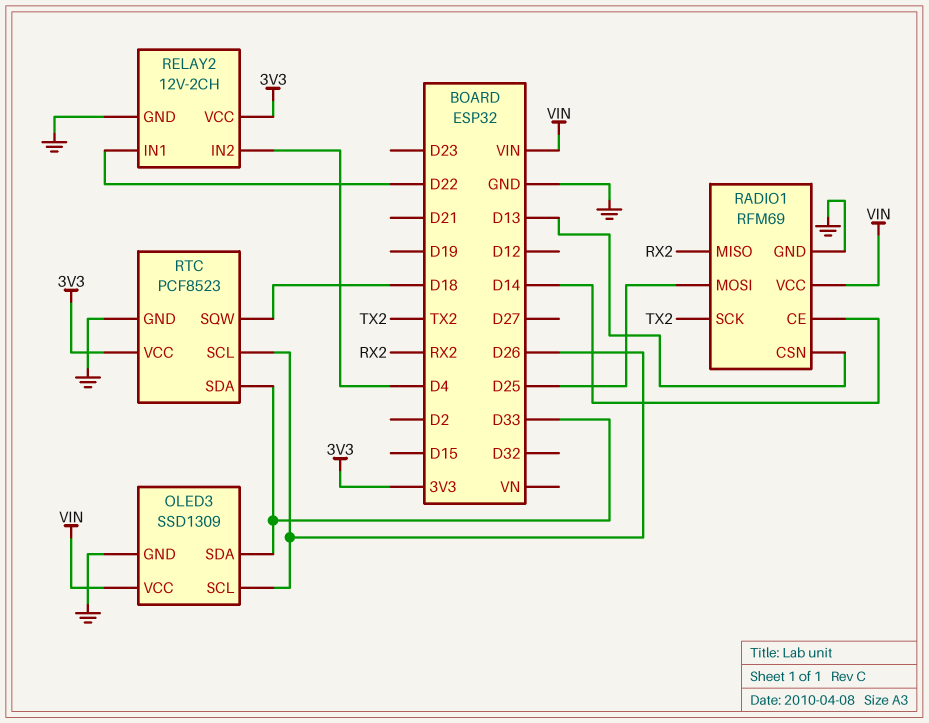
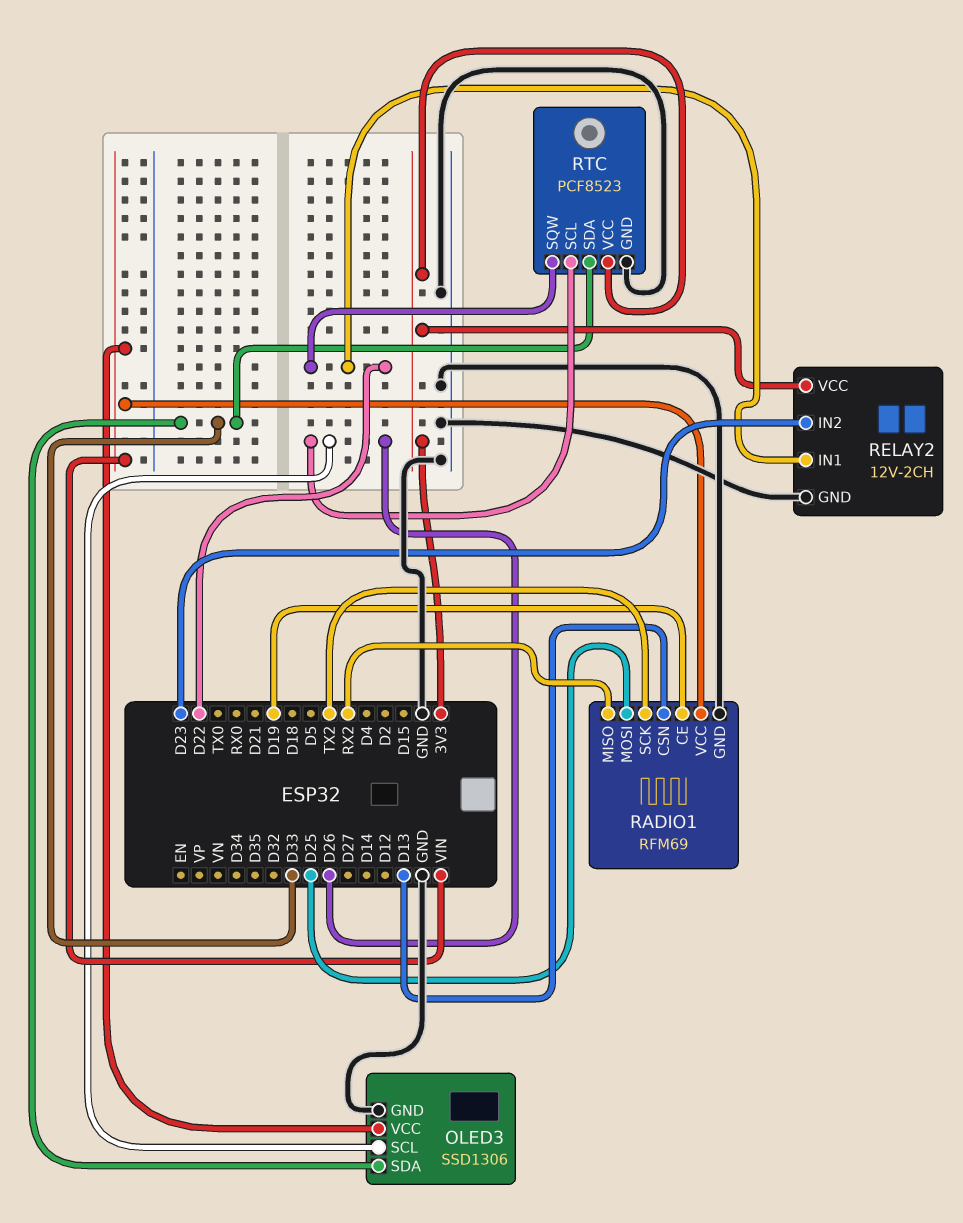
OLED3: SSD1309 -> SSD1306
RADIO1 pin CE: D14 -> D19
RELAY2 pin IN2: D4 -> D23
RTC pin SQW: D18 -> D22

